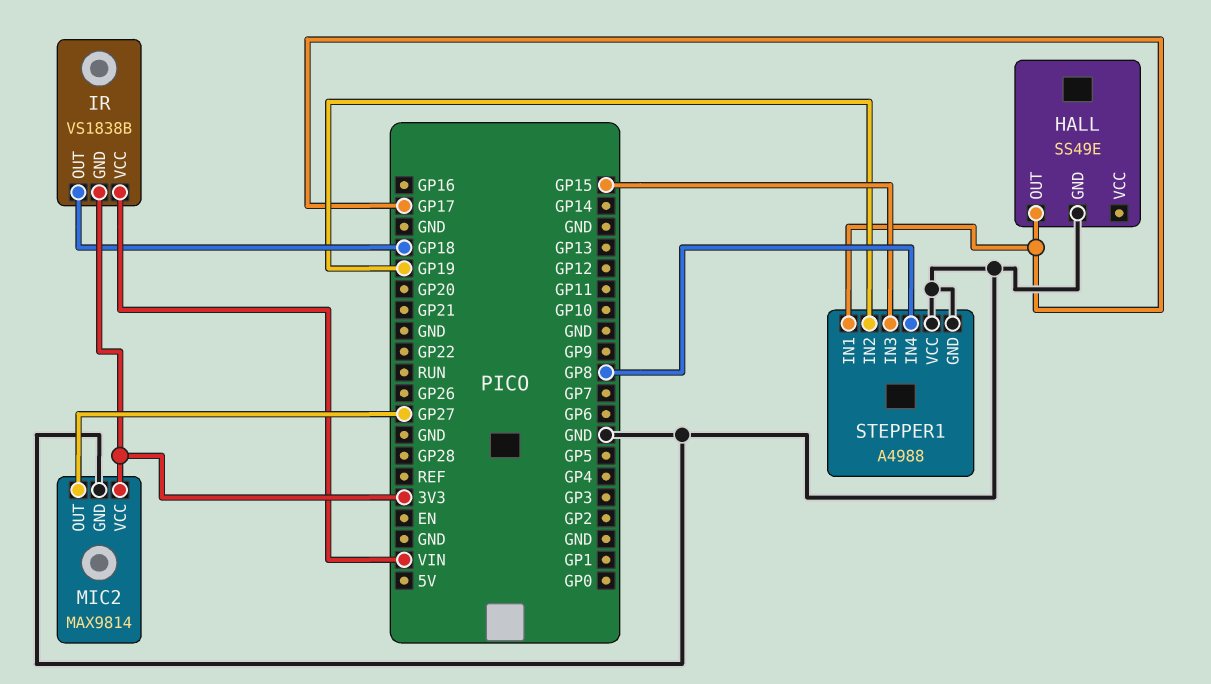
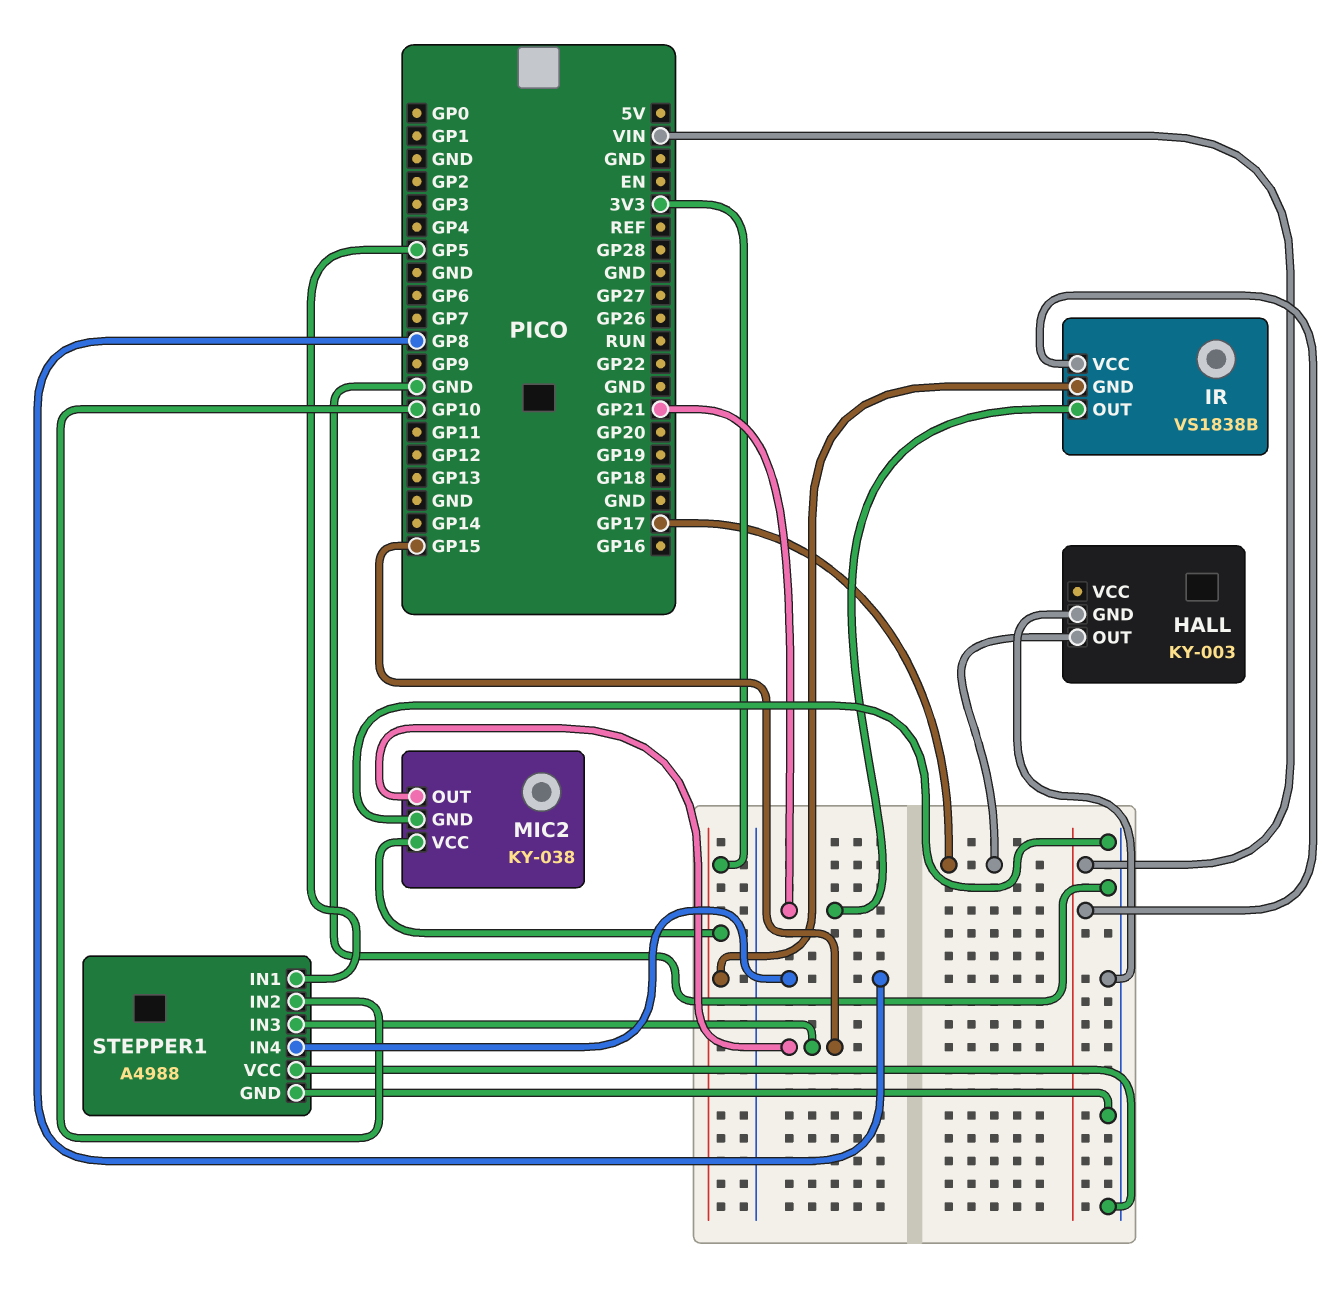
HALL: SS49E -> KY-003
IR pin OUT: GP18 -> GP21
MIC2: MAX9814 -> KY-038
MIC2 pin OUT: GP27 -> GP15
STEPPER1 pin IN1: GP17 -> GP5
STEPPER1 pin IN2: GP19 -> GP10

